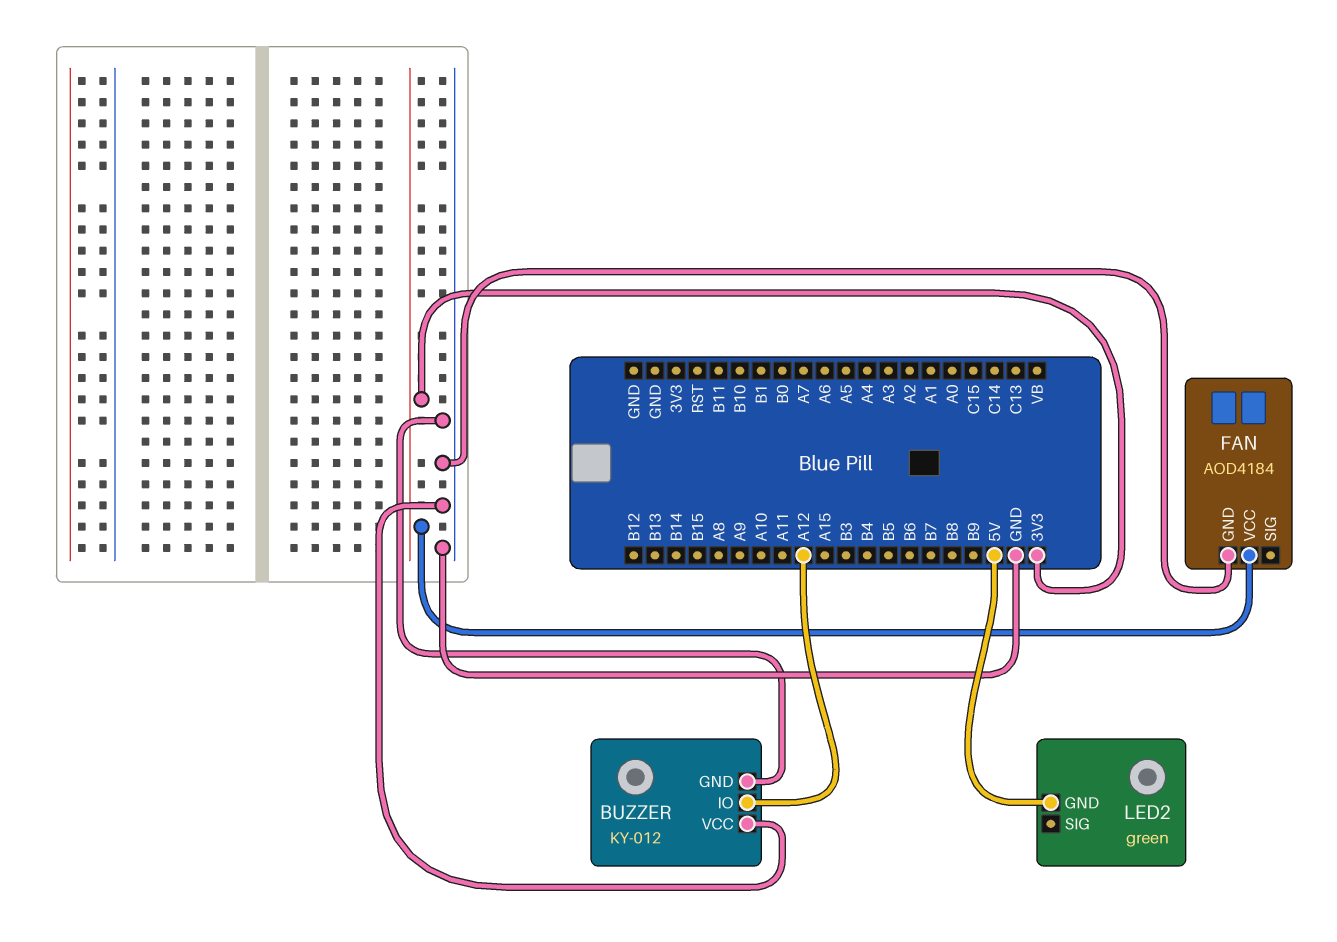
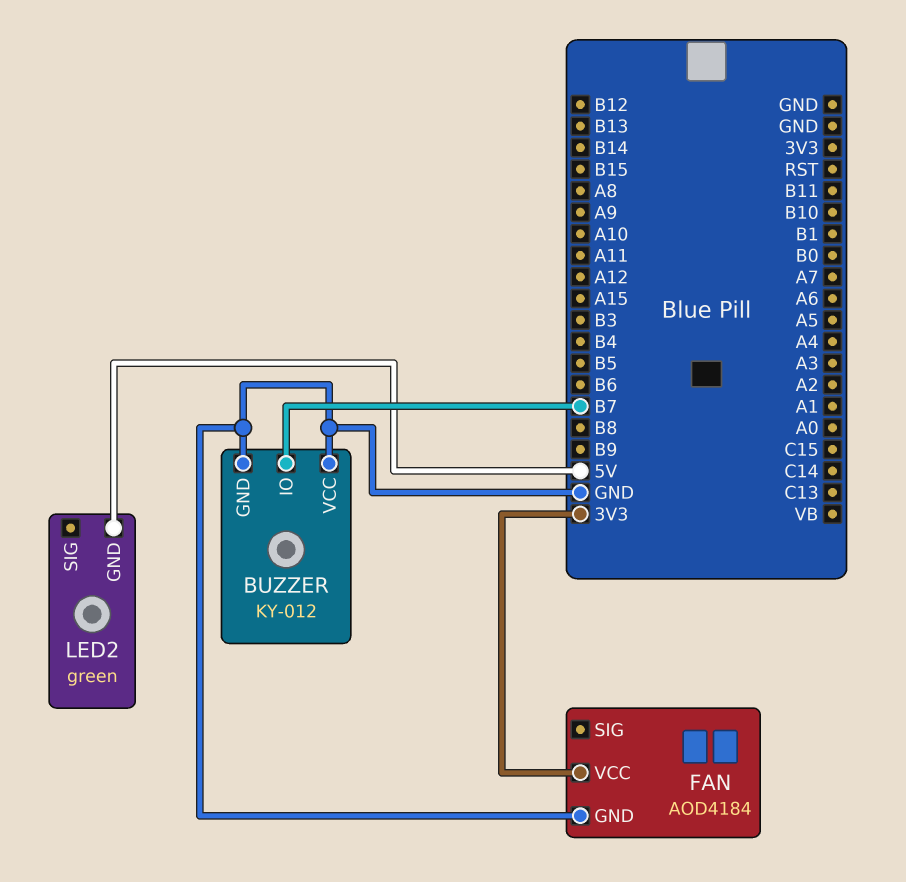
BUZZER pin IO: A12 -> B7

